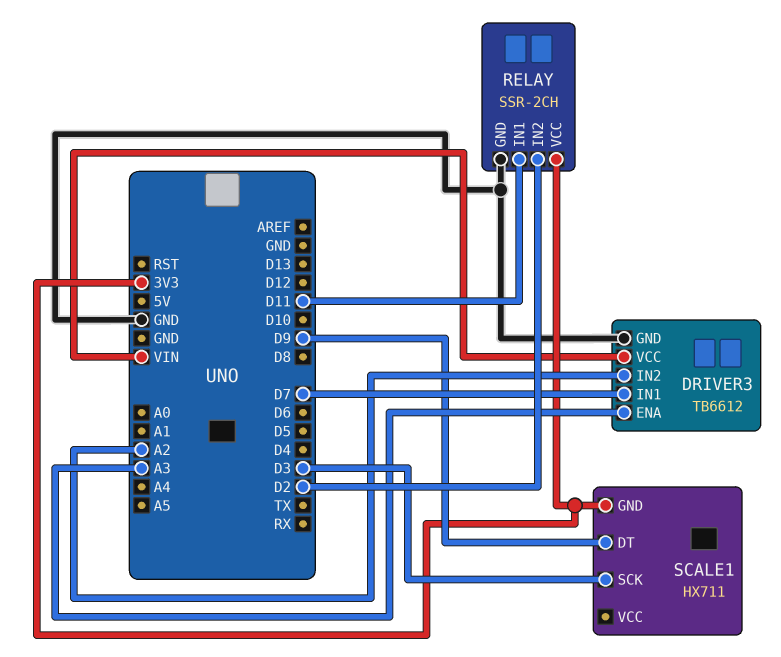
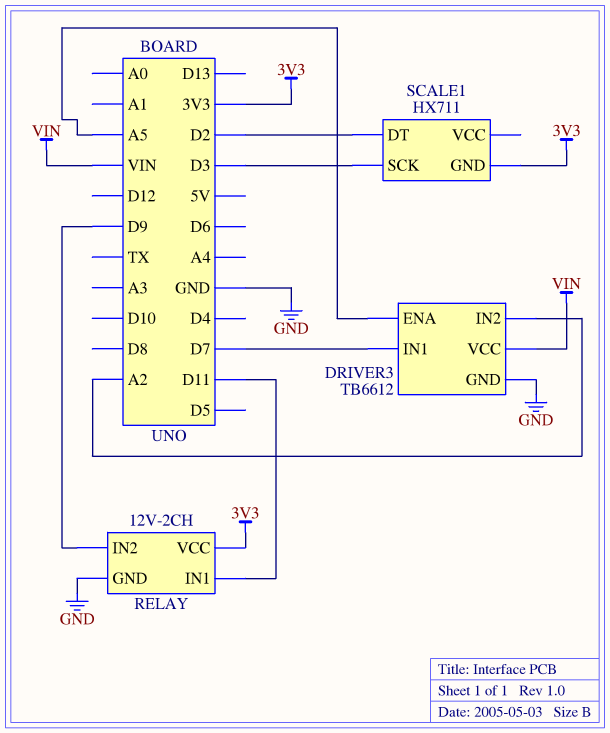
DRIVER3 pin ENA: A3 -> A5
RELAY: SSR-2CH -> 12V-2CH
RELAY pin IN2: D2 -> D9
SCALE1 pin DT: D9 -> D2

